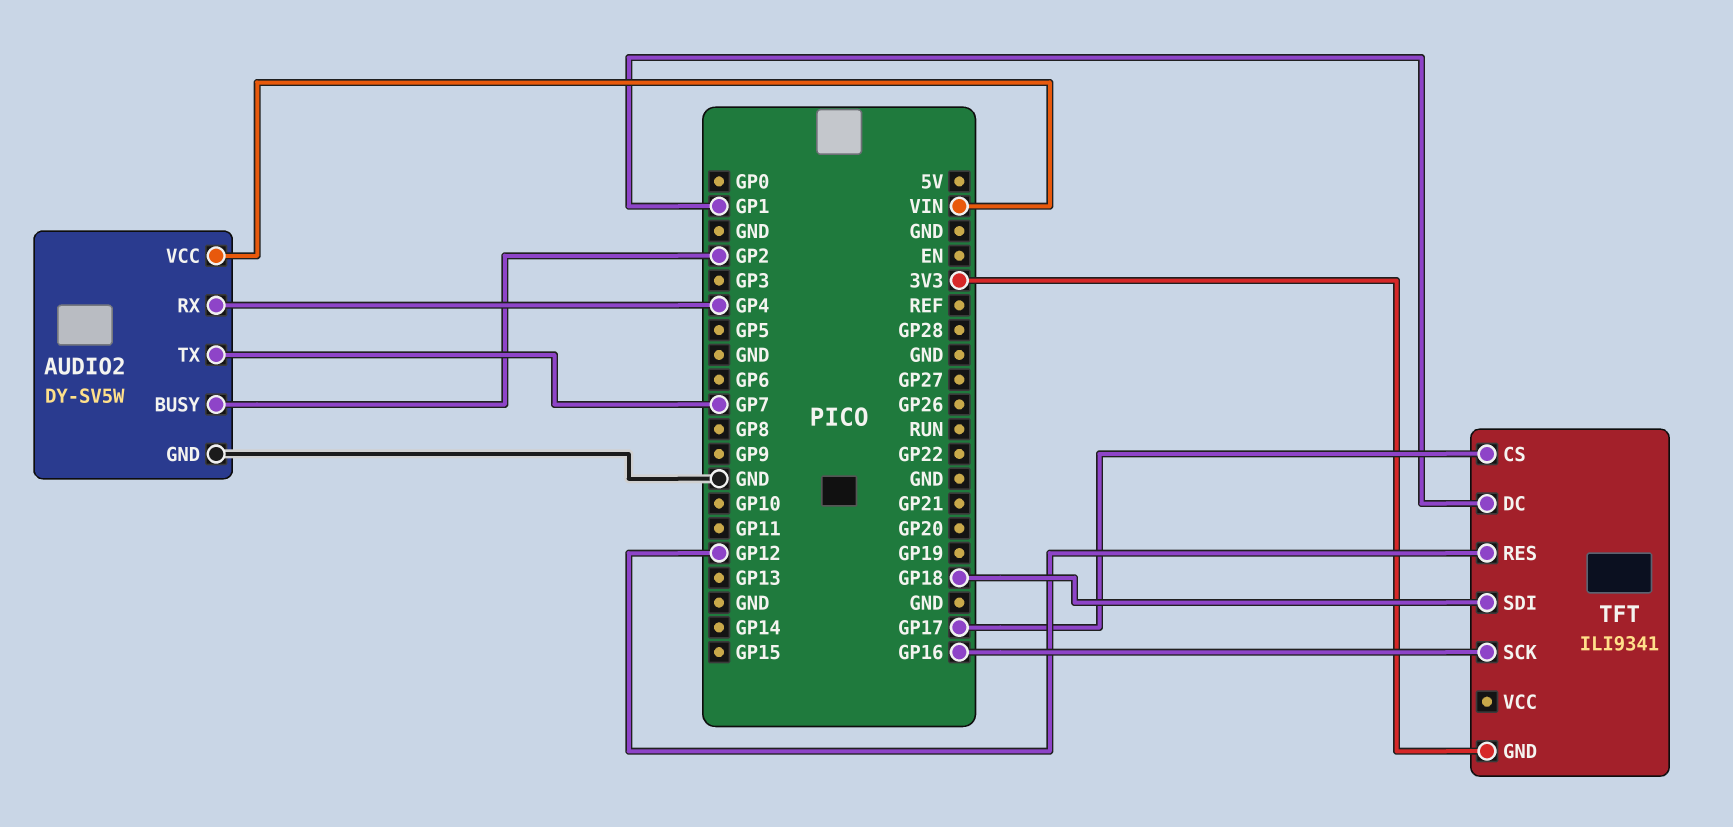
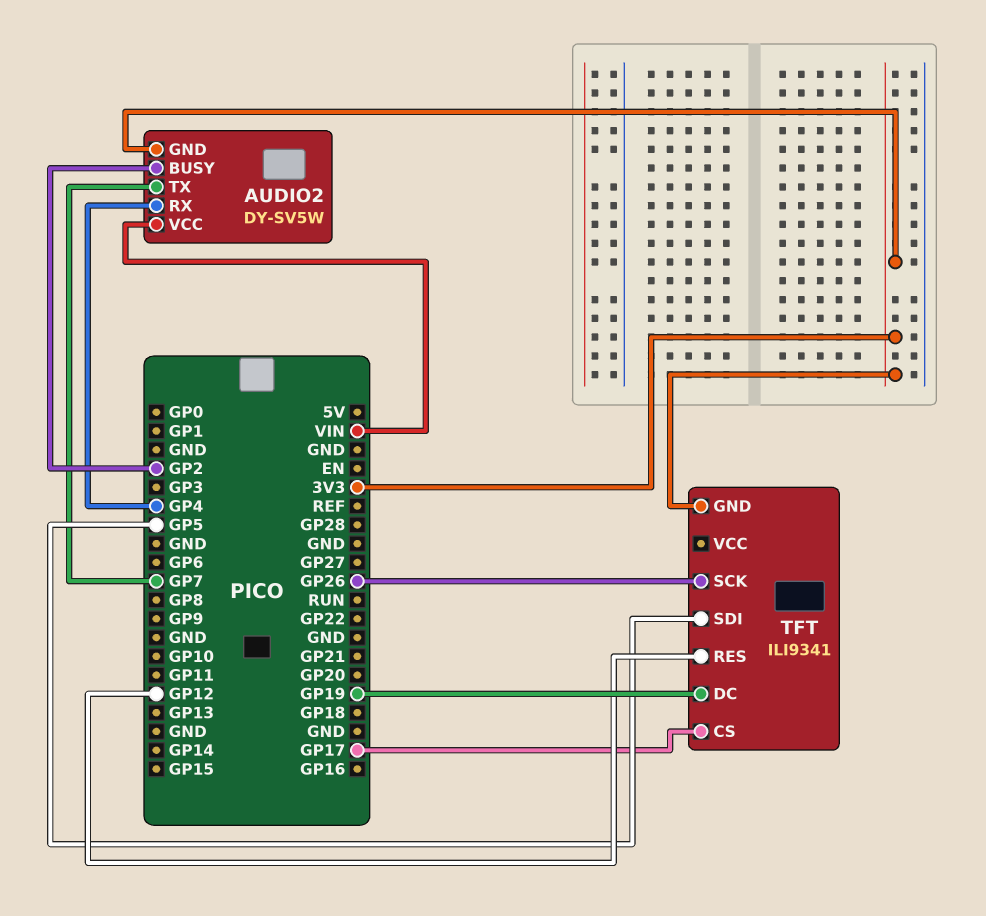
AUDIO2 pin GND: GND -> 3V3
TFT pin DC: GP1 -> GP19
TFT pin SCK: GP16 -> GP26
TFT pin SDI: GP18 -> GP5

